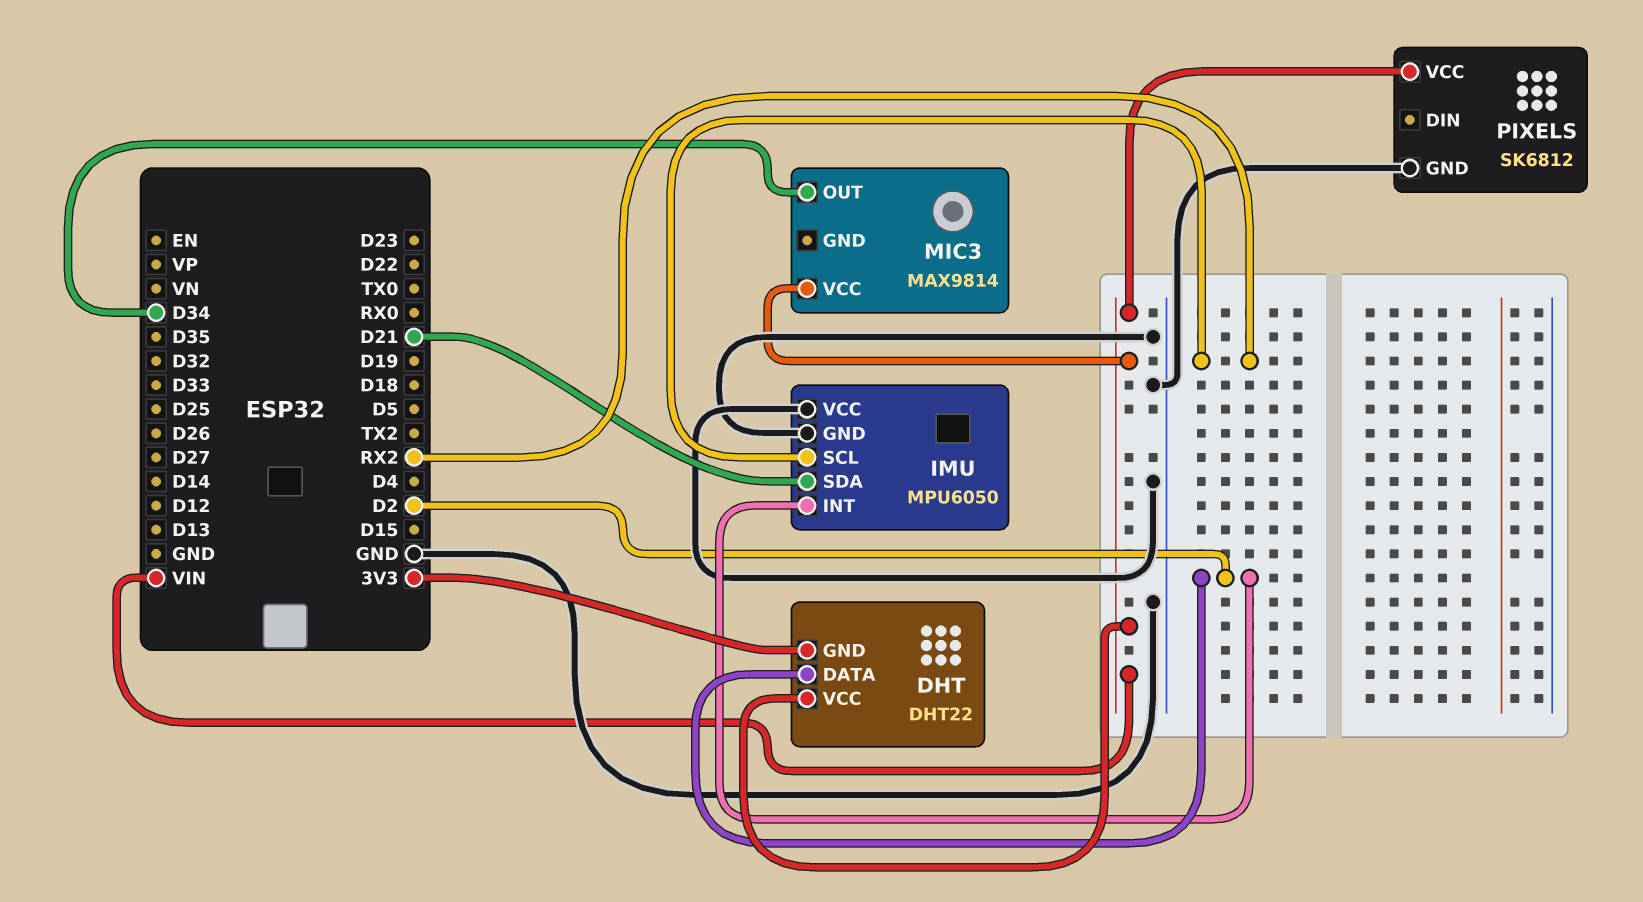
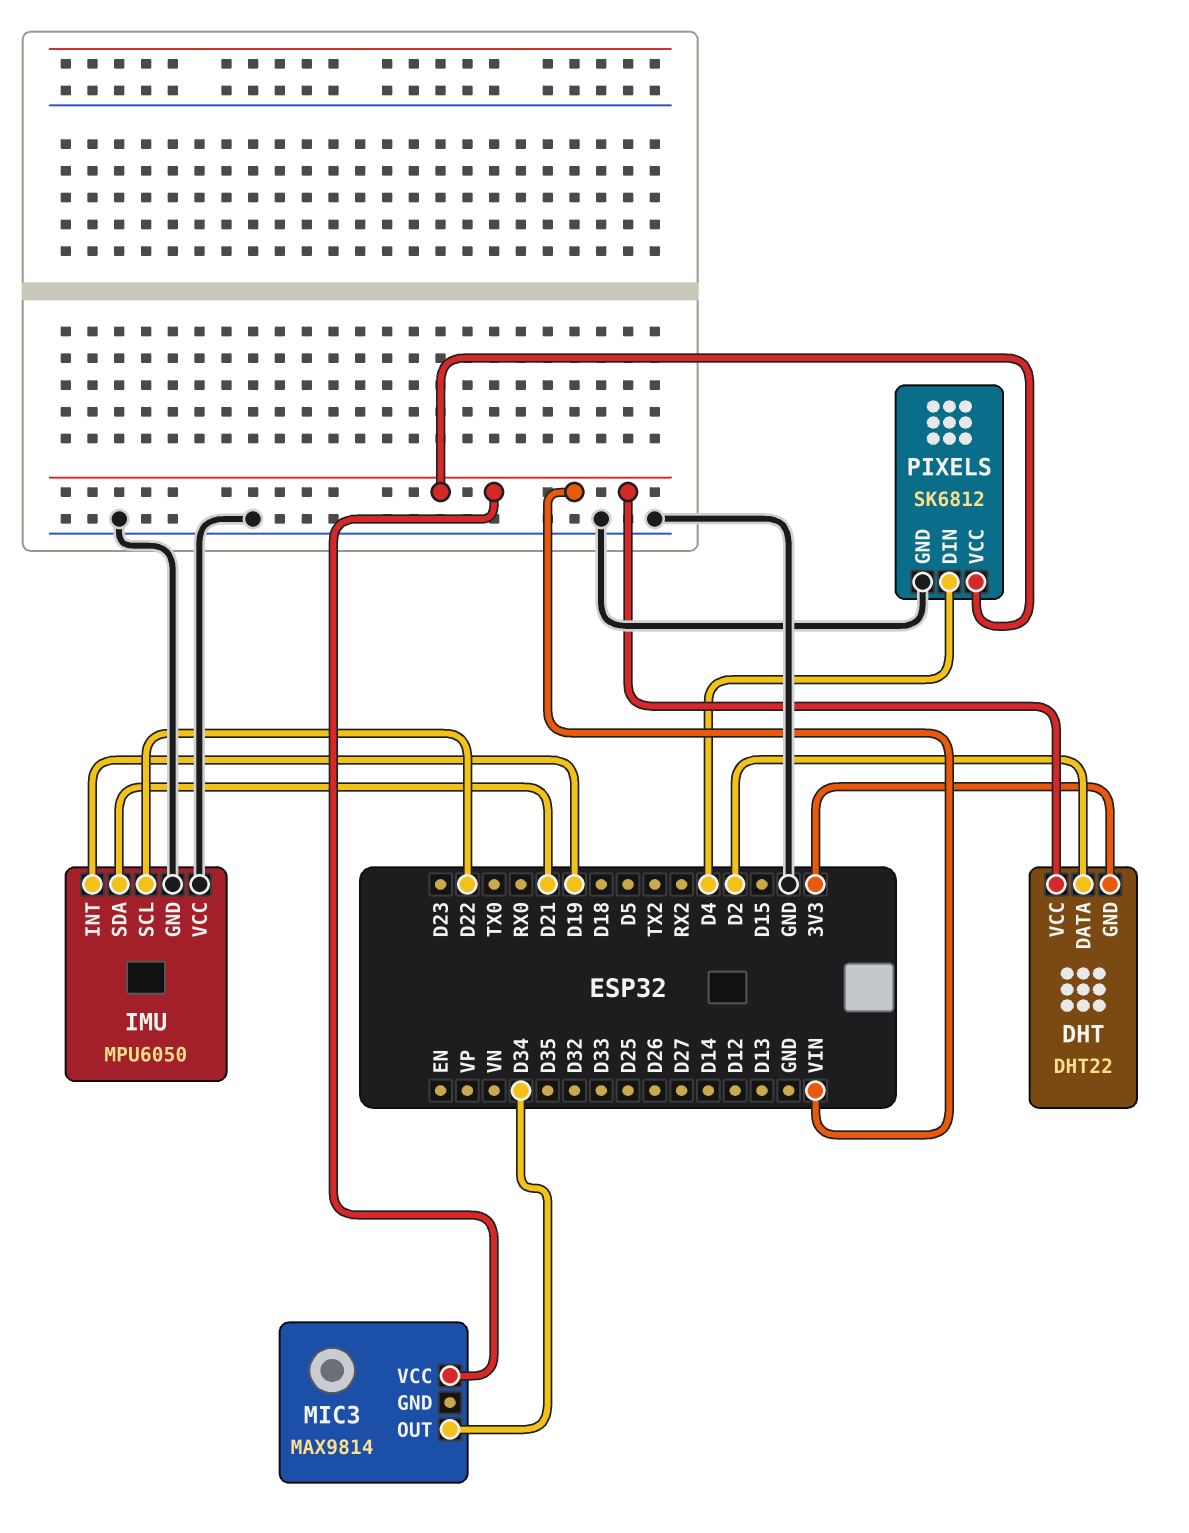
IMU pin INT: D2 -> D19
IMU pin SCL: RX2 -> D22
PIXELS pin DIN: none -> D4

